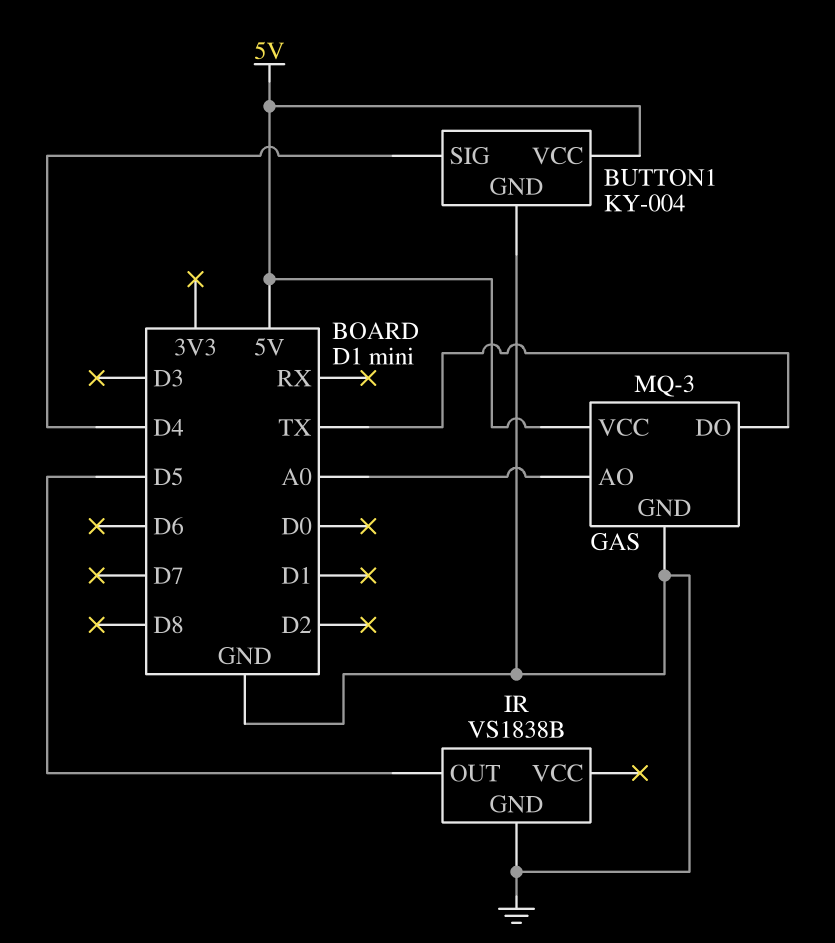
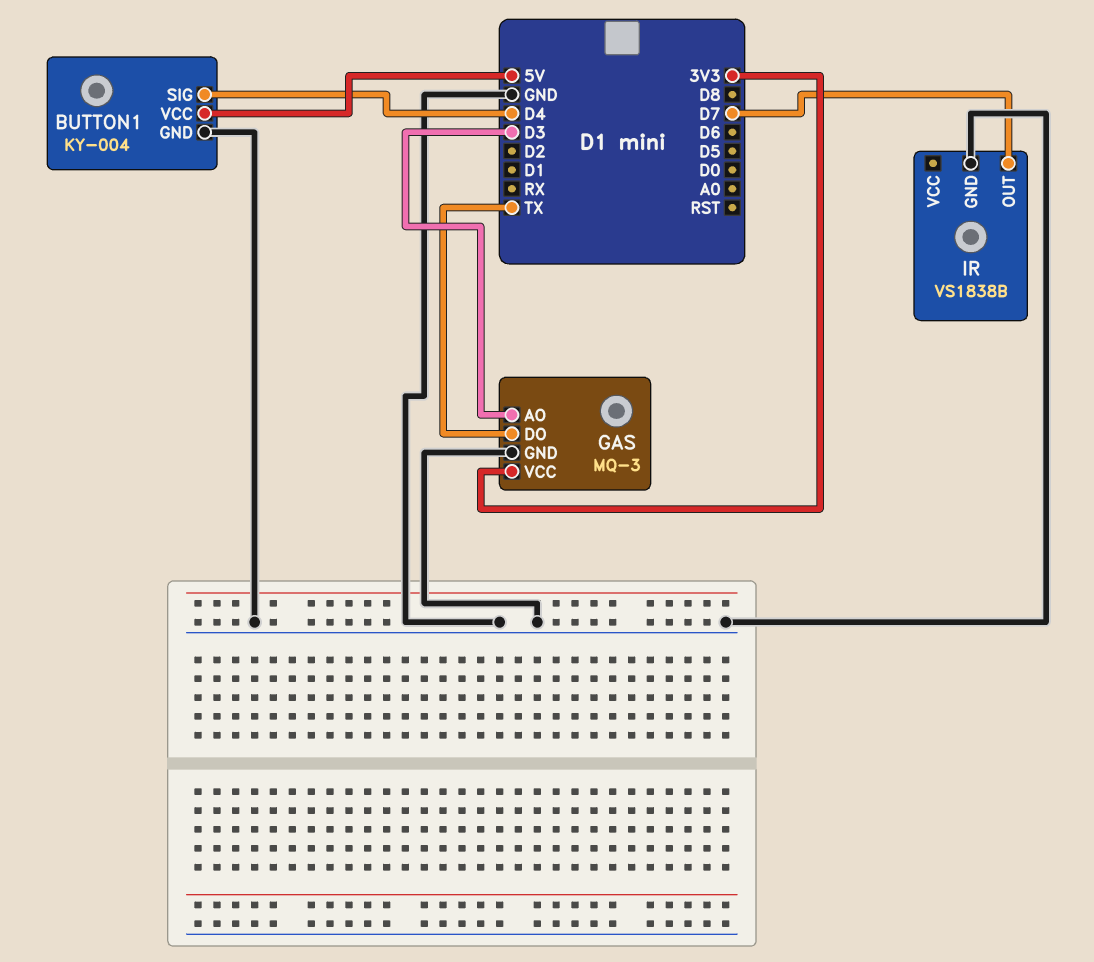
GAS pin AO: A0 -> D3
GAS pin VCC: 5V -> 3V3
IR pin OUT: D5 -> D7

